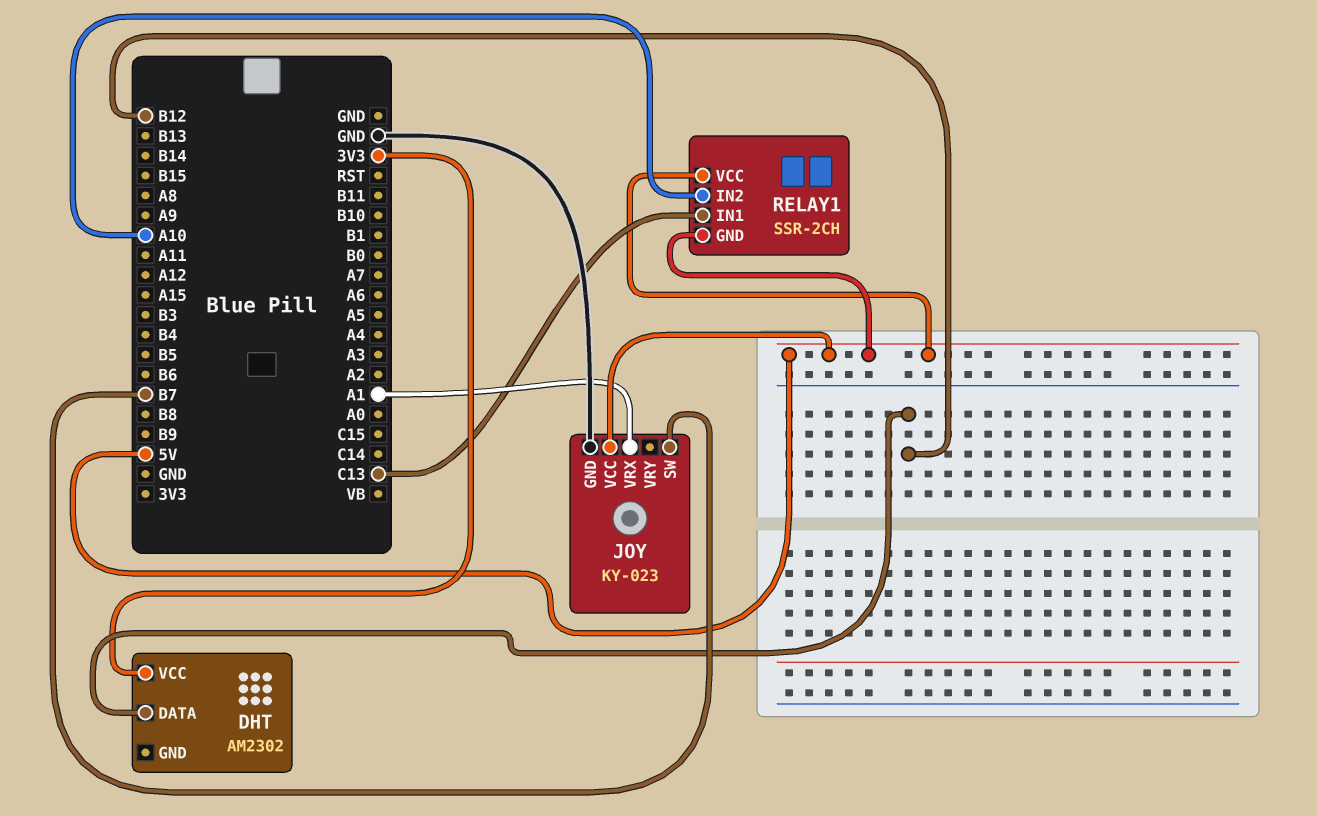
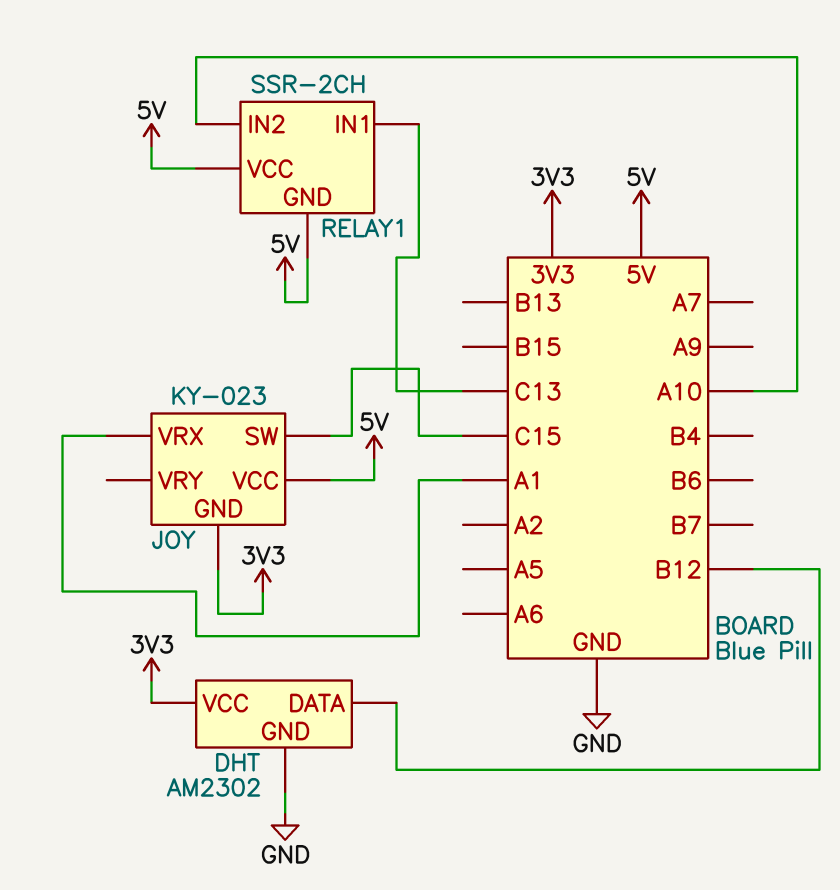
DHT pin GND: none -> GND
JOY pin GND: GND -> 3V3
JOY pin SW: B7 -> C15

